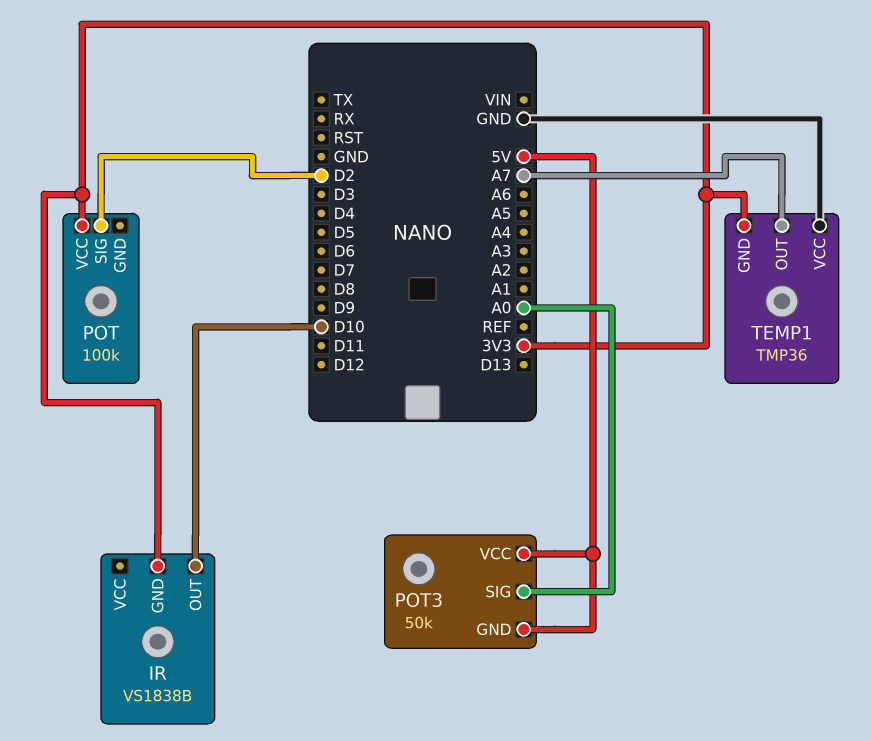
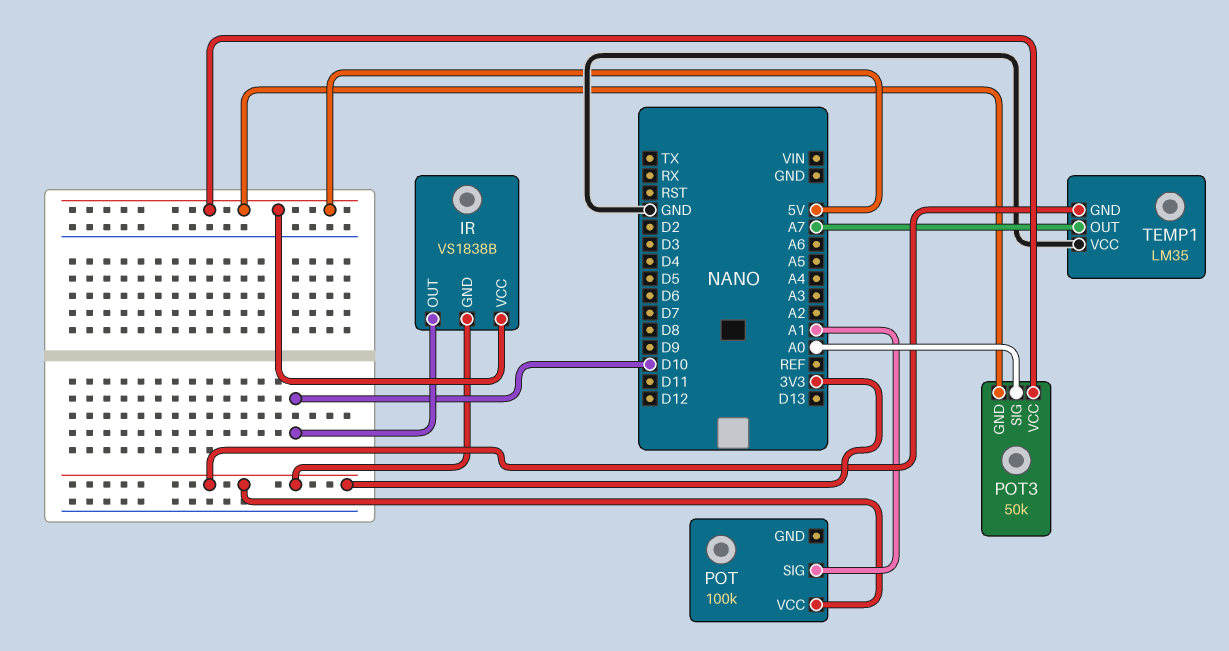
IR pin VCC: none -> 5V
POT pin SIG: D2 -> A1
TEMP1: TMP36 -> LM35

